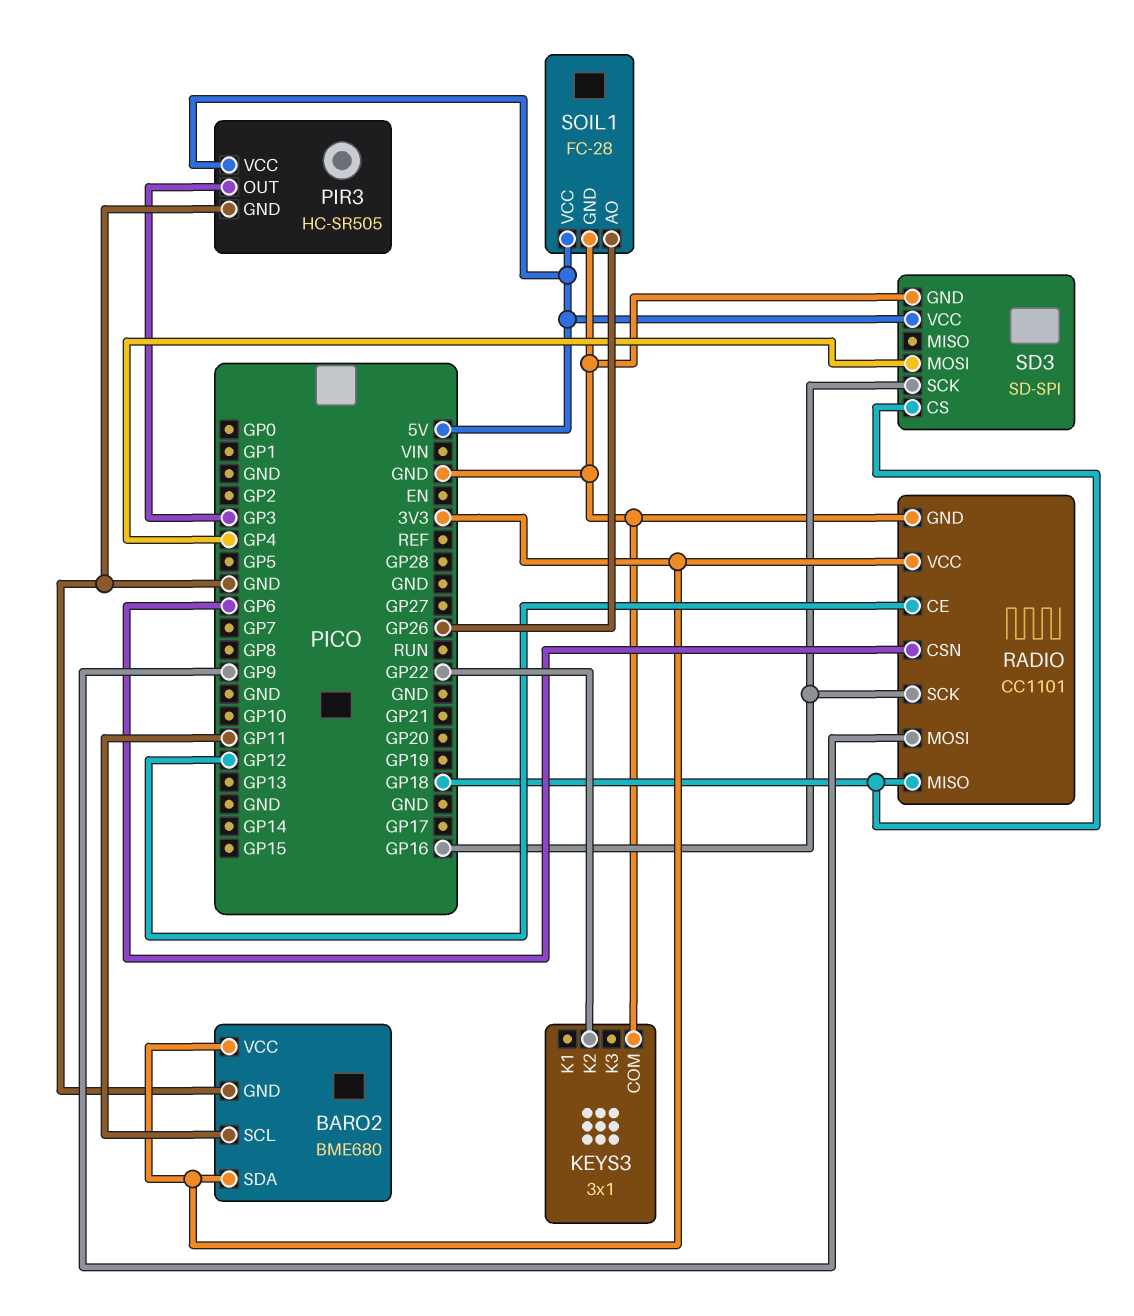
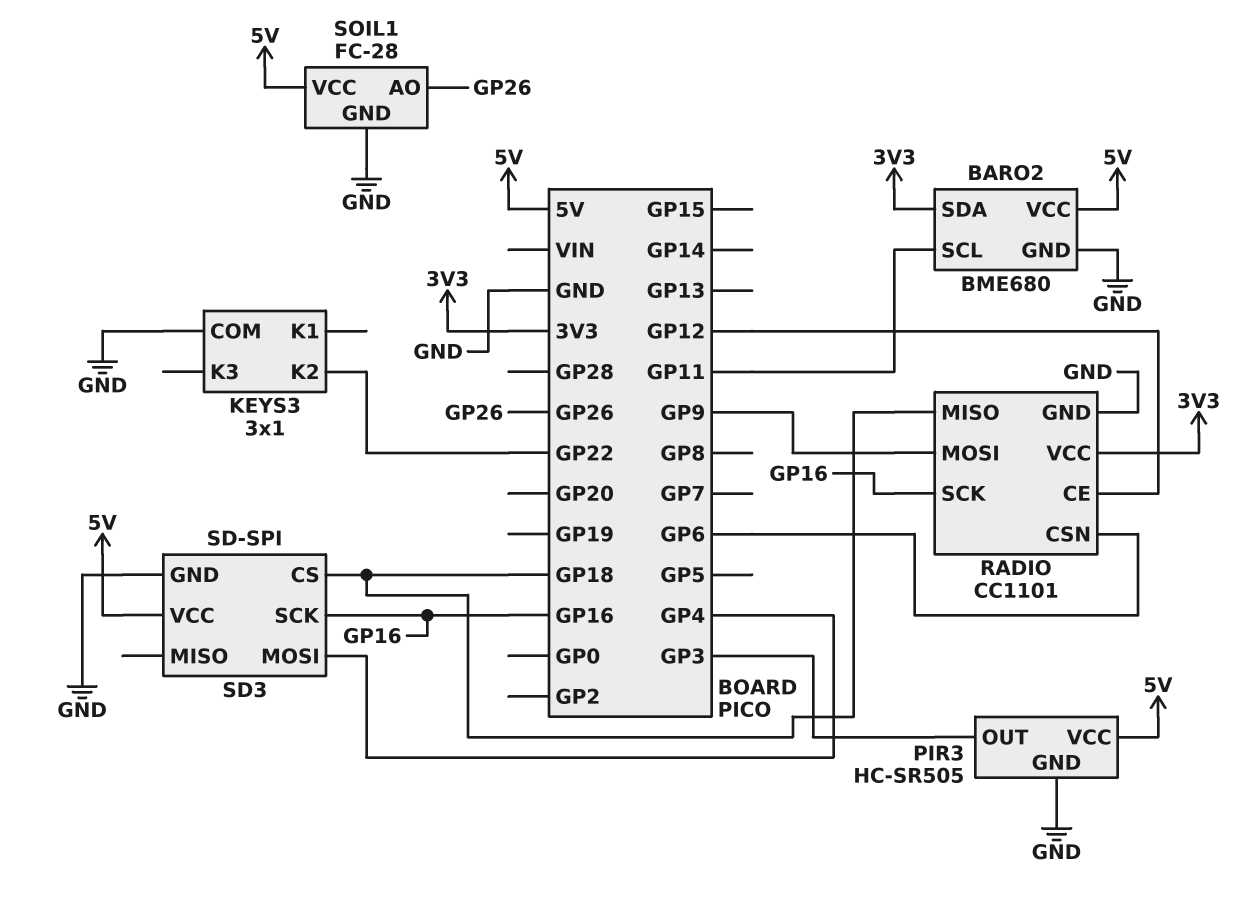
BARO2 pin VCC: 3V3 -> 5V

